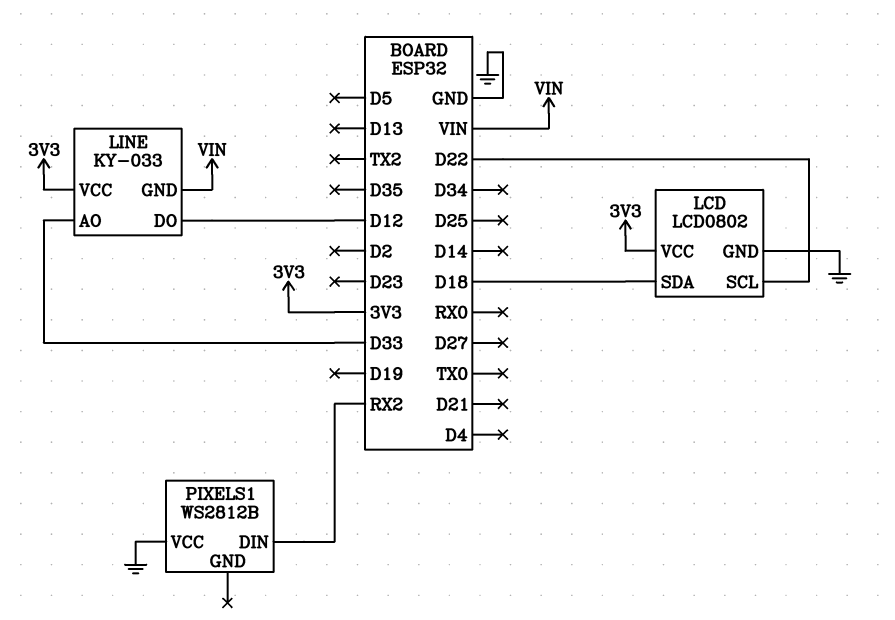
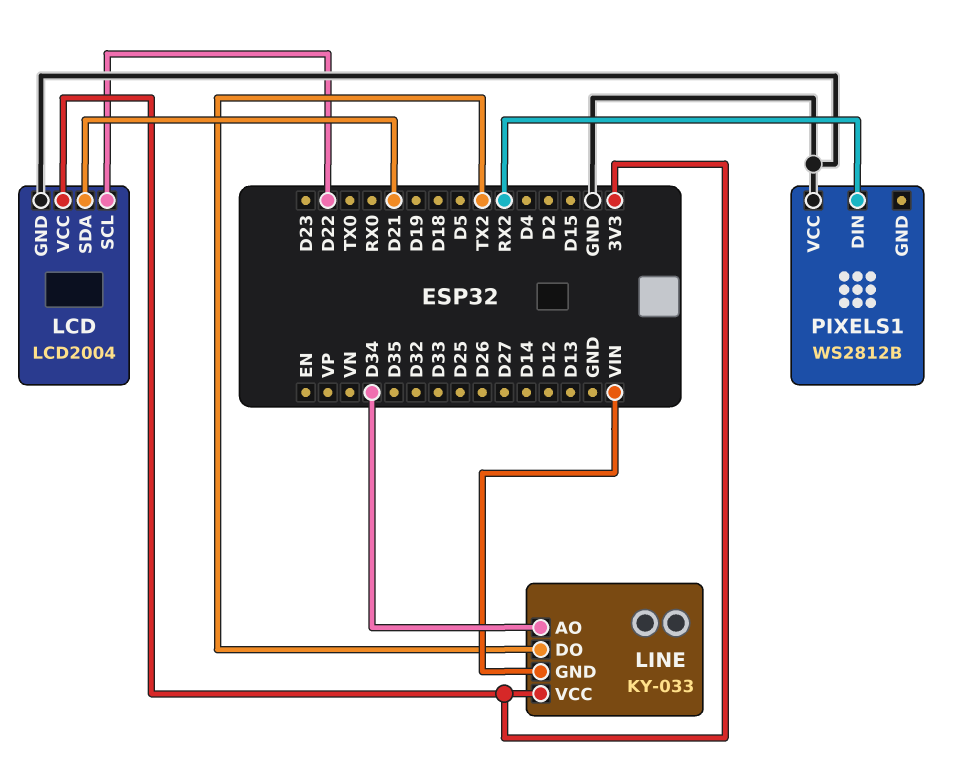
LCD: LCD0802 -> LCD2004
LCD pin SDA: D18 -> D21
LINE pin AO: D33 -> D34
LINE pin DO: D12 -> TX2

